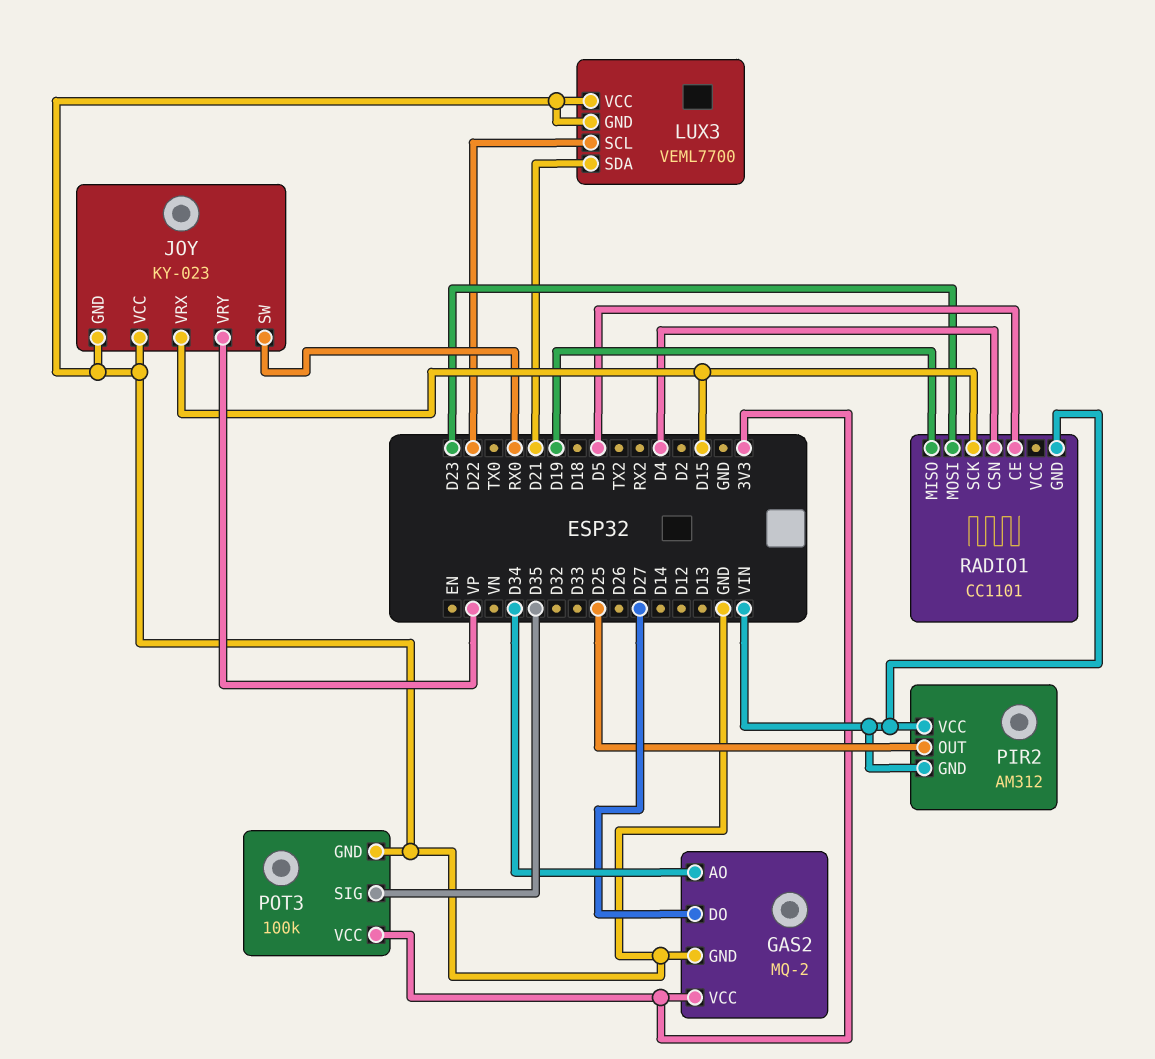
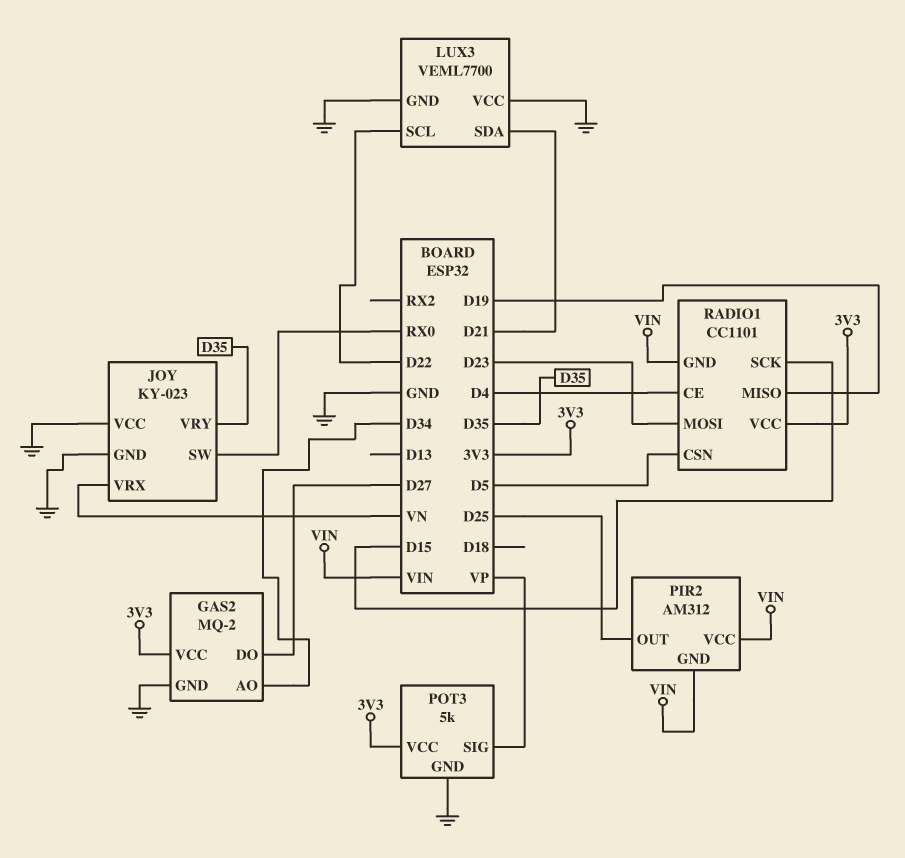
JOY pin VRX: D15 -> VN
JOY pin VRY: VP -> D35
POT3: 100k -> 5k
POT3 pin SIG: D35 -> VP
RADIO1 pin CE: D5 -> D4
RADIO1 pin CSN: D4 -> D5
RADIO1 pin VCC: none -> 3V3

